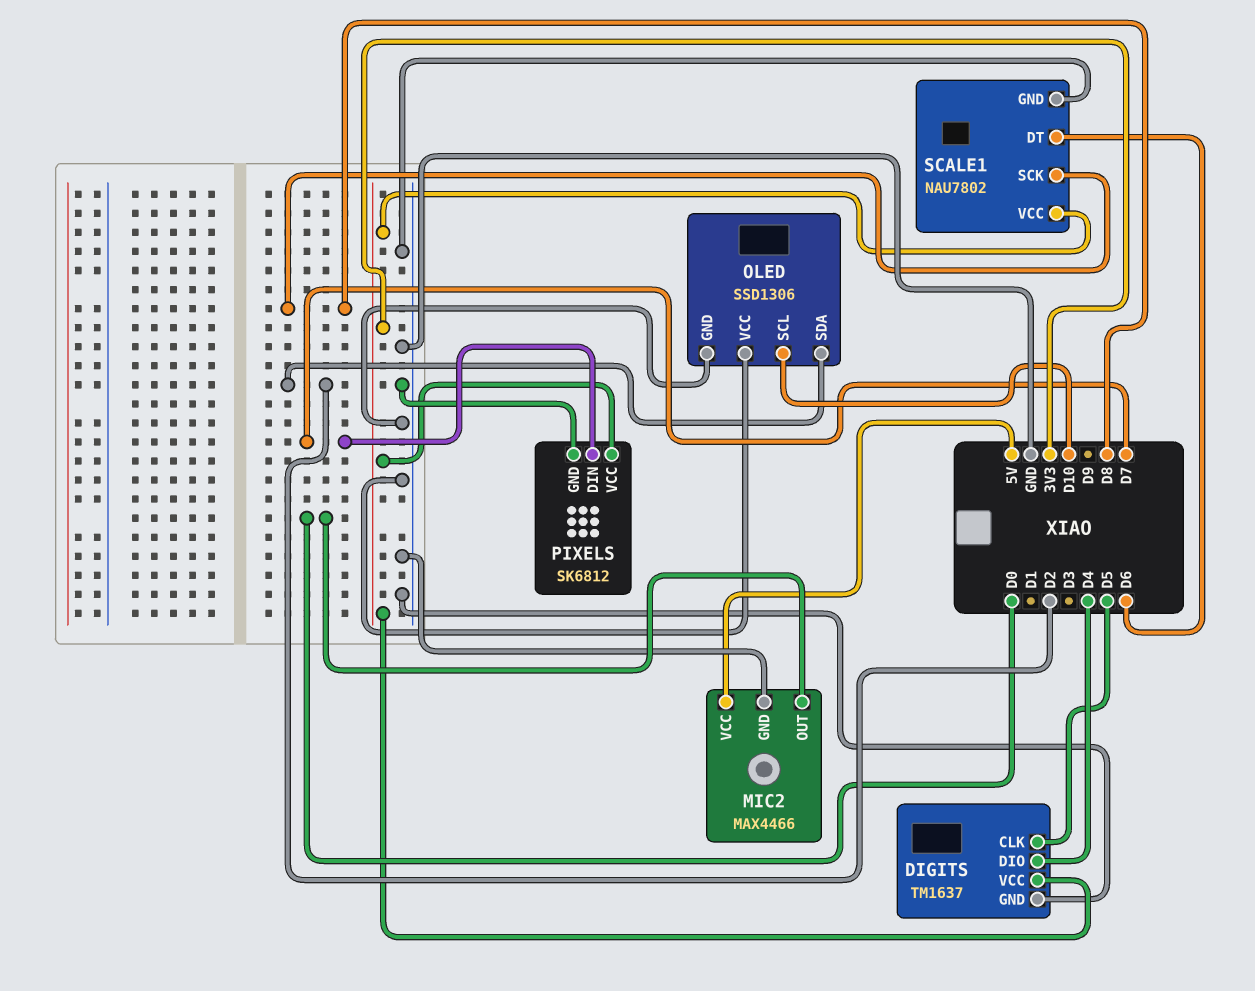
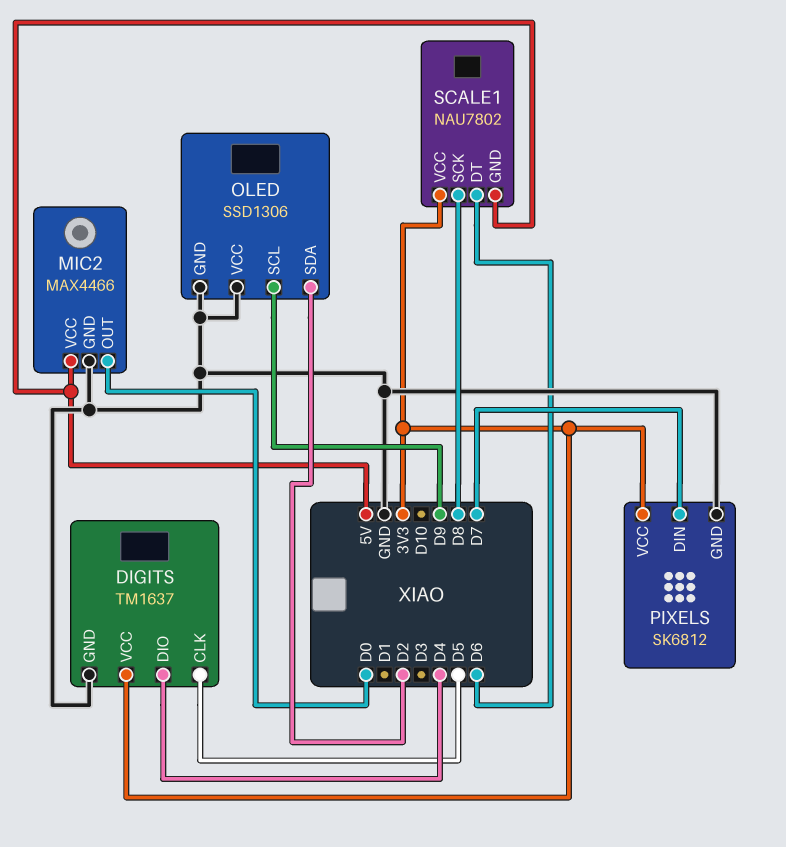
OLED pin SCL: D10 -> D9
SCALE1 pin GND: GND -> 5V

